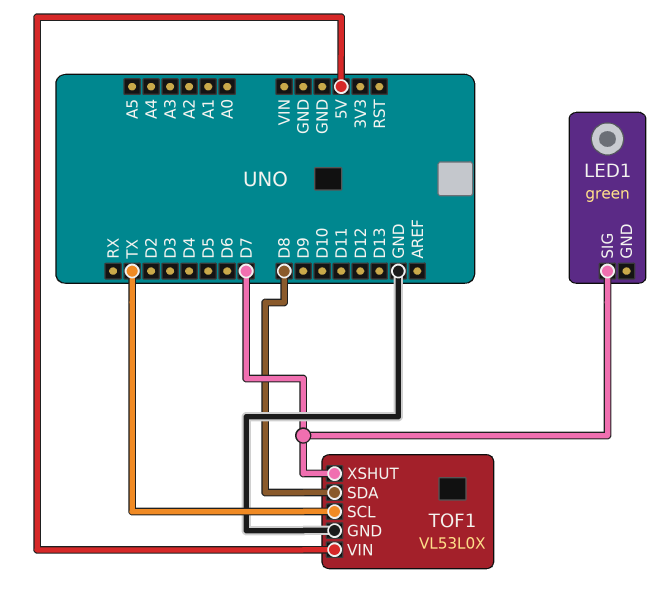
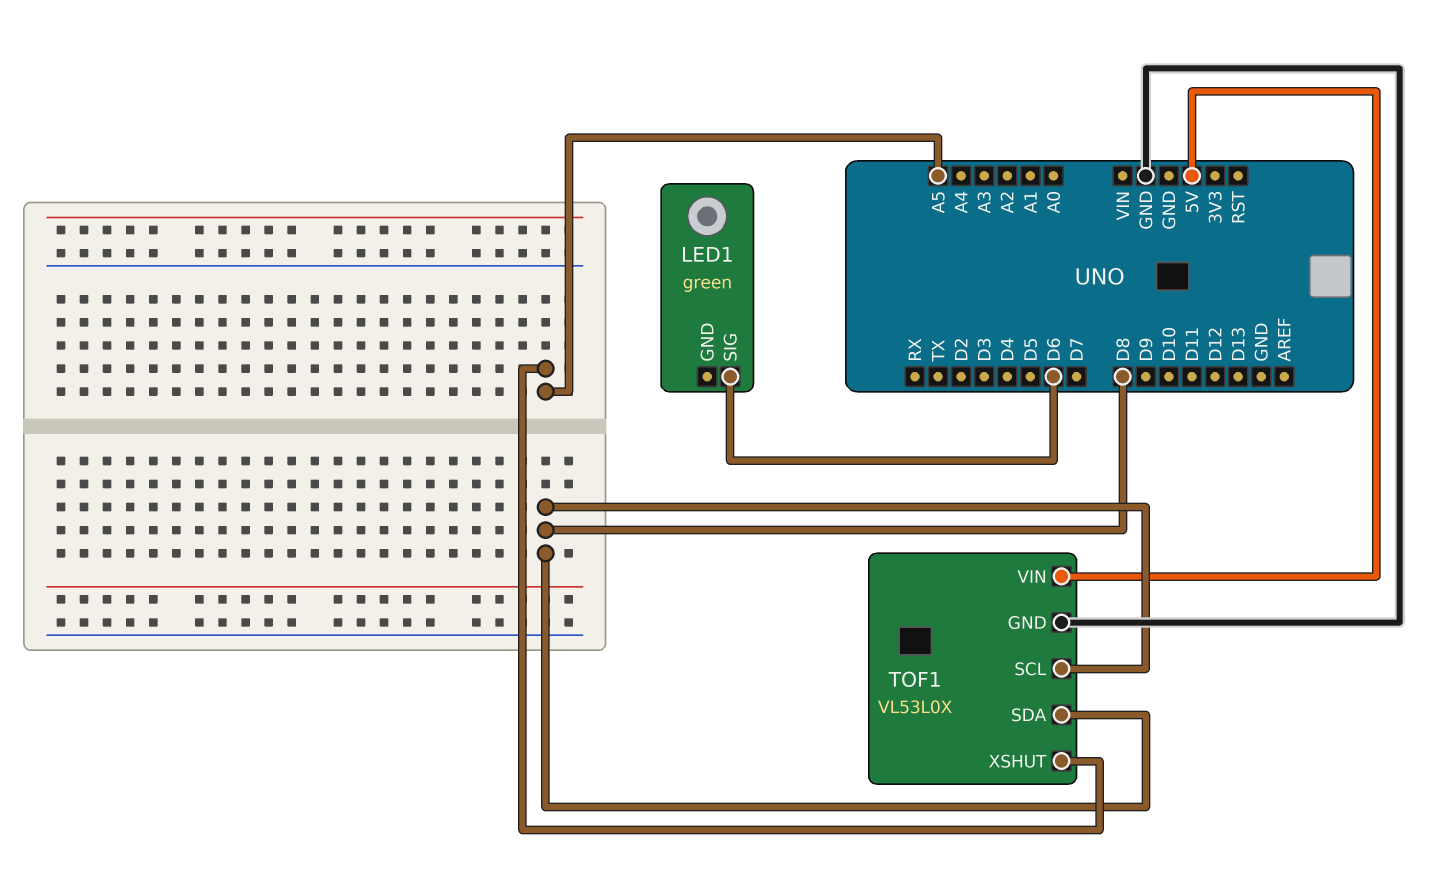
LED1 pin SIG: D7 -> D6
TOF1 pin SCL: TX -> D8
TOF1 pin XSHUT: D7 -> A5

